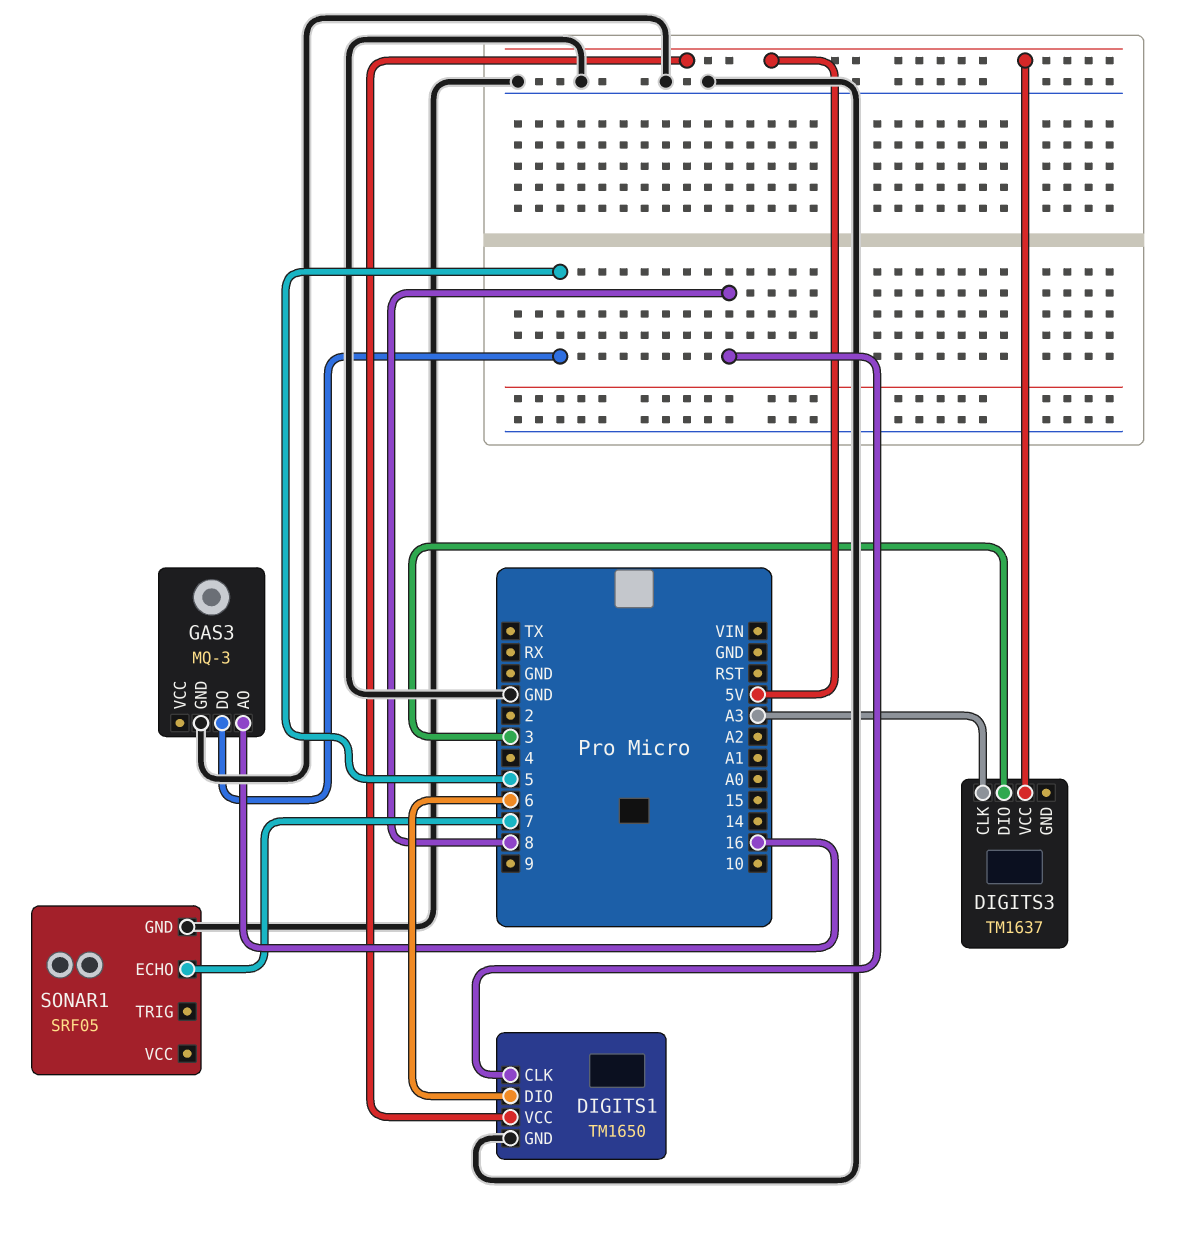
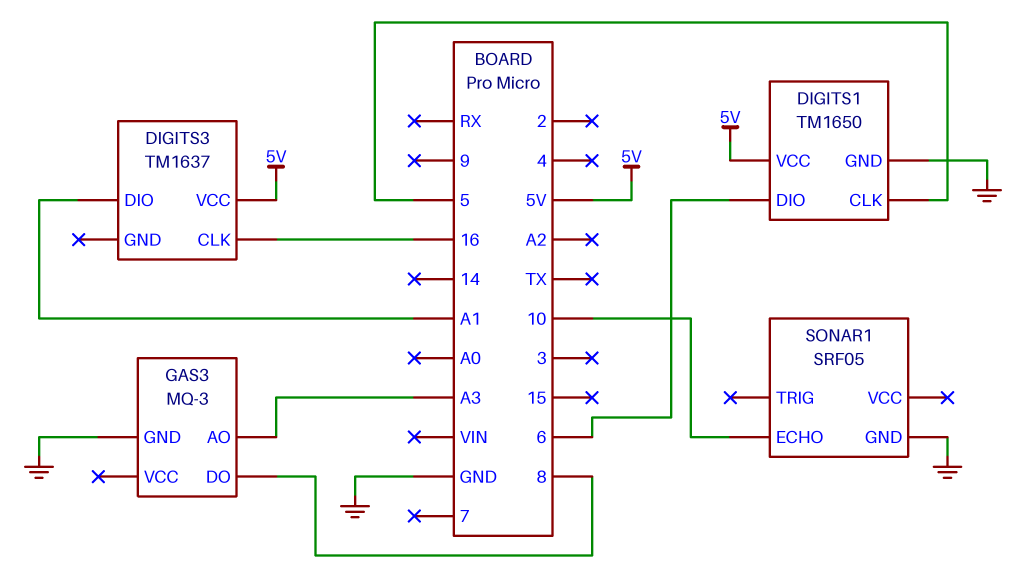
DIGITS1 pin CLK: 8 -> 5
DIGITS3 pin CLK: A3 -> 16
DIGITS3 pin DIO: 3 -> A1
GAS3 pin AO: 16 -> A3
GAS3 pin DO: 5 -> 8
SONAR1 pin ECHO: 7 -> 10

